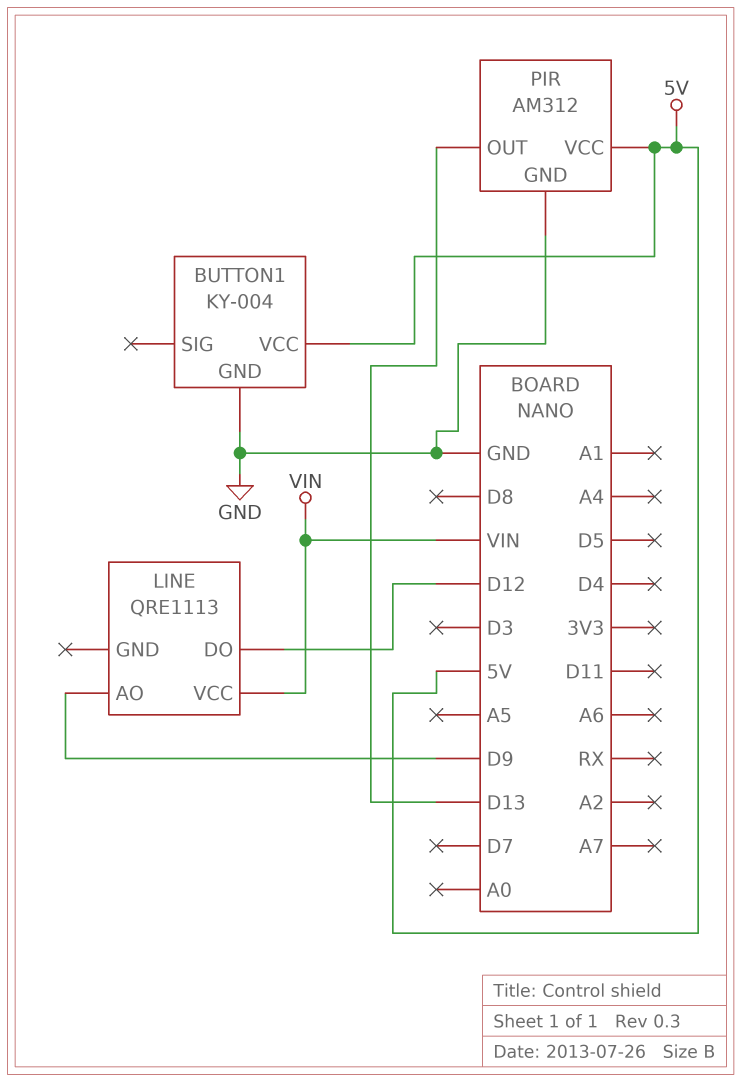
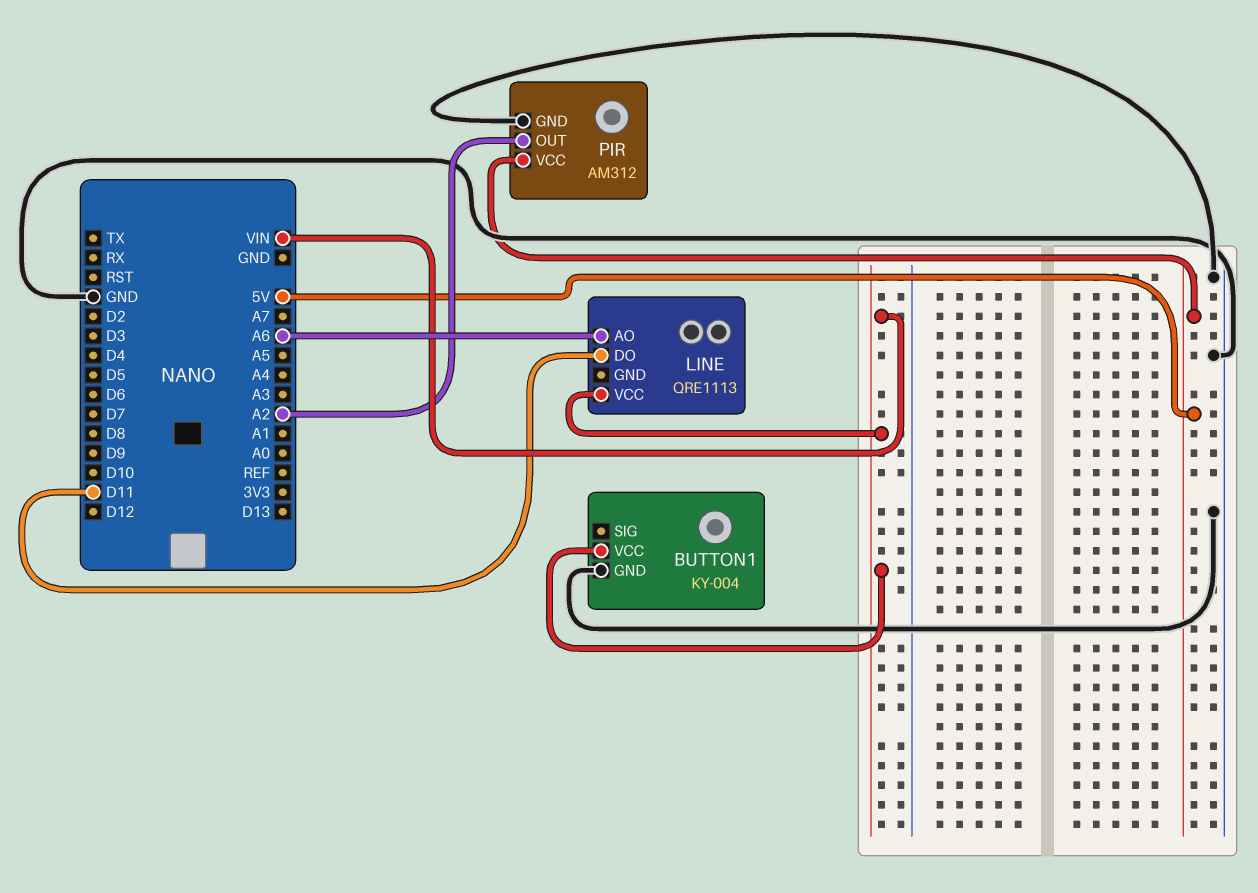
BUTTON1 pin VCC: 5V -> VIN
LINE pin AO: D9 -> A6
LINE pin DO: D12 -> D11
PIR pin OUT: D13 -> A2

